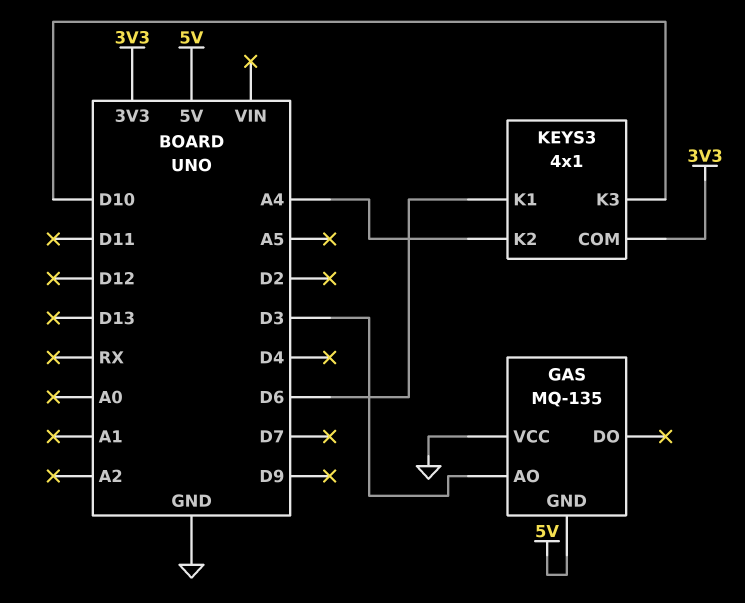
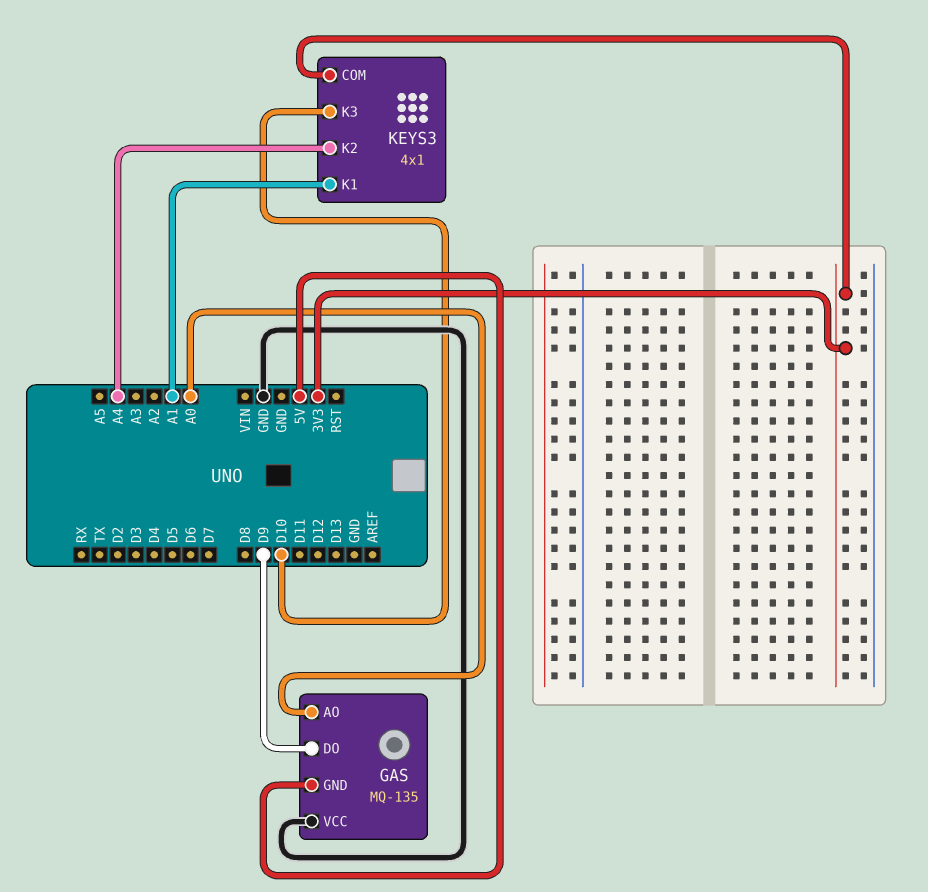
GAS pin AO: D3 -> A0
GAS pin DO: none -> D9
KEYS3 pin K1: D6 -> A1

